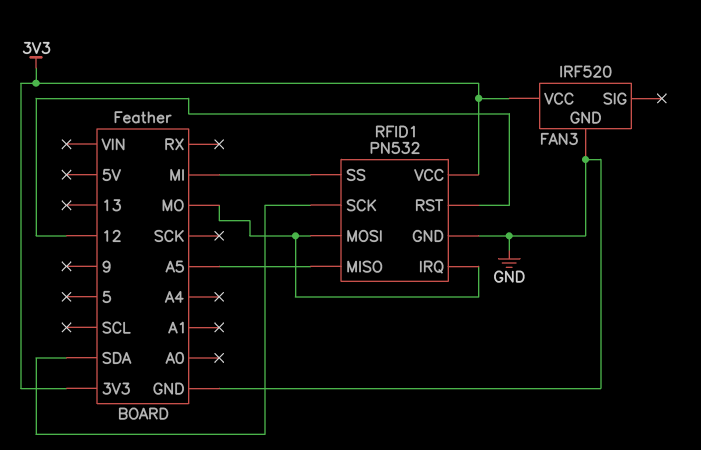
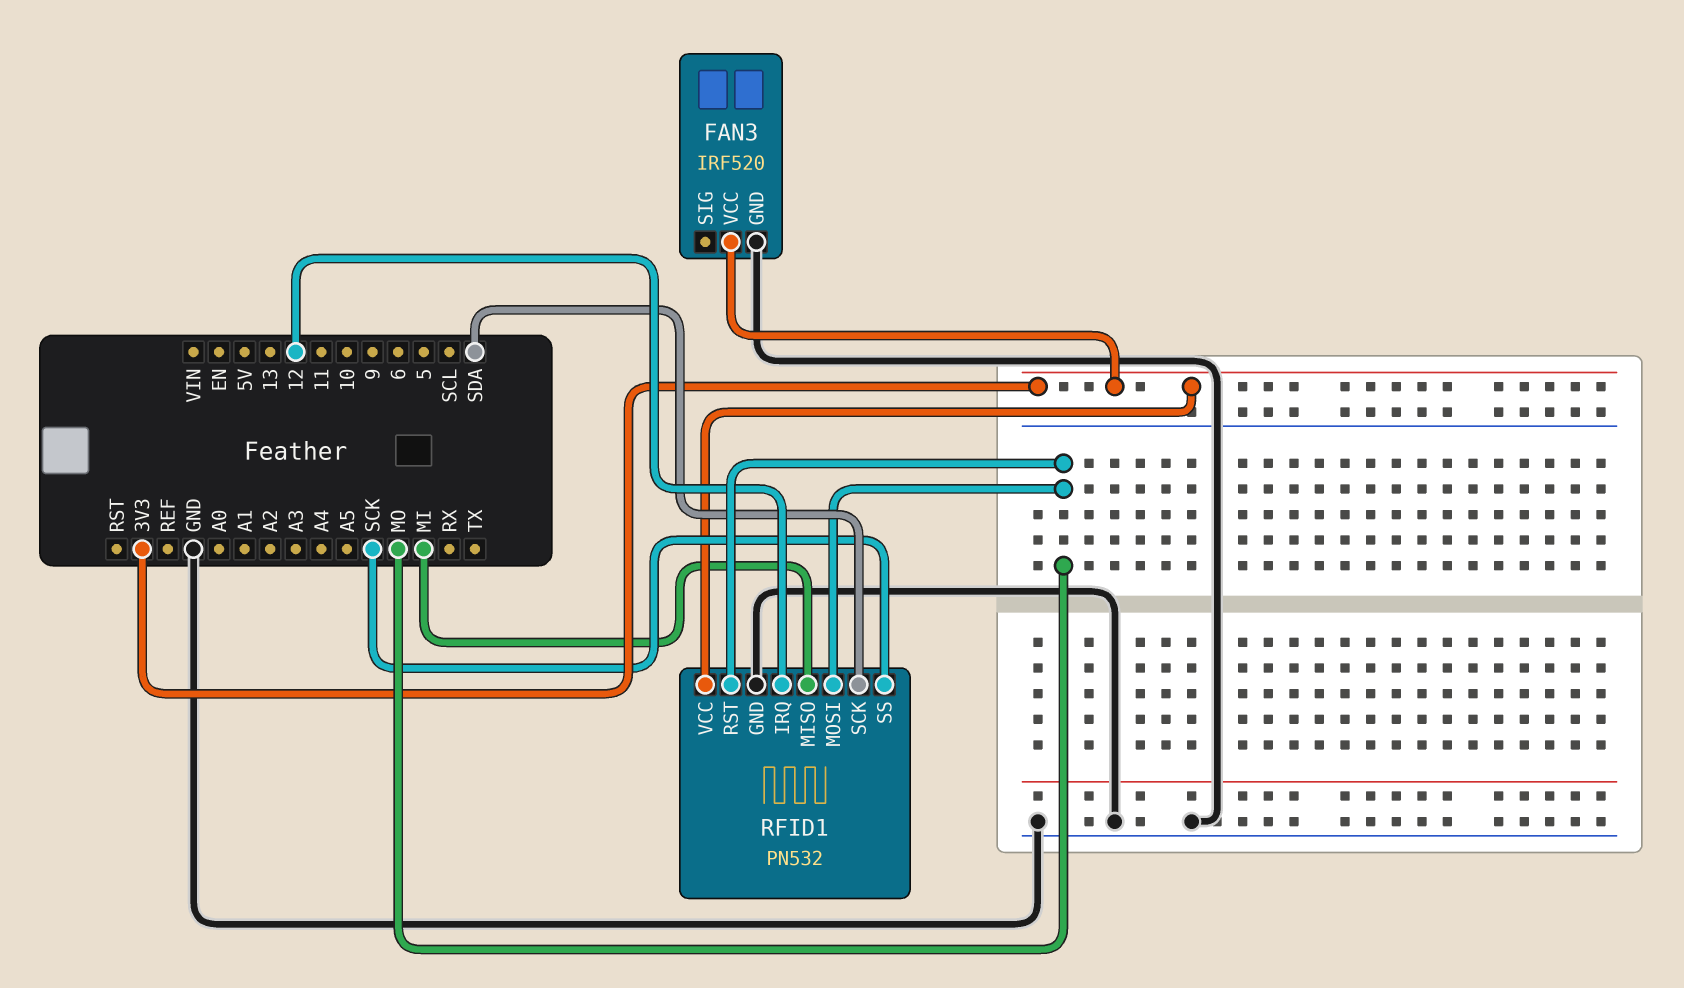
RFID1 pin IRQ: MO -> 12
RFID1 pin MISO: A5 -> MI
RFID1 pin RST: 12 -> MO
RFID1 pin SS: MI -> SCK

